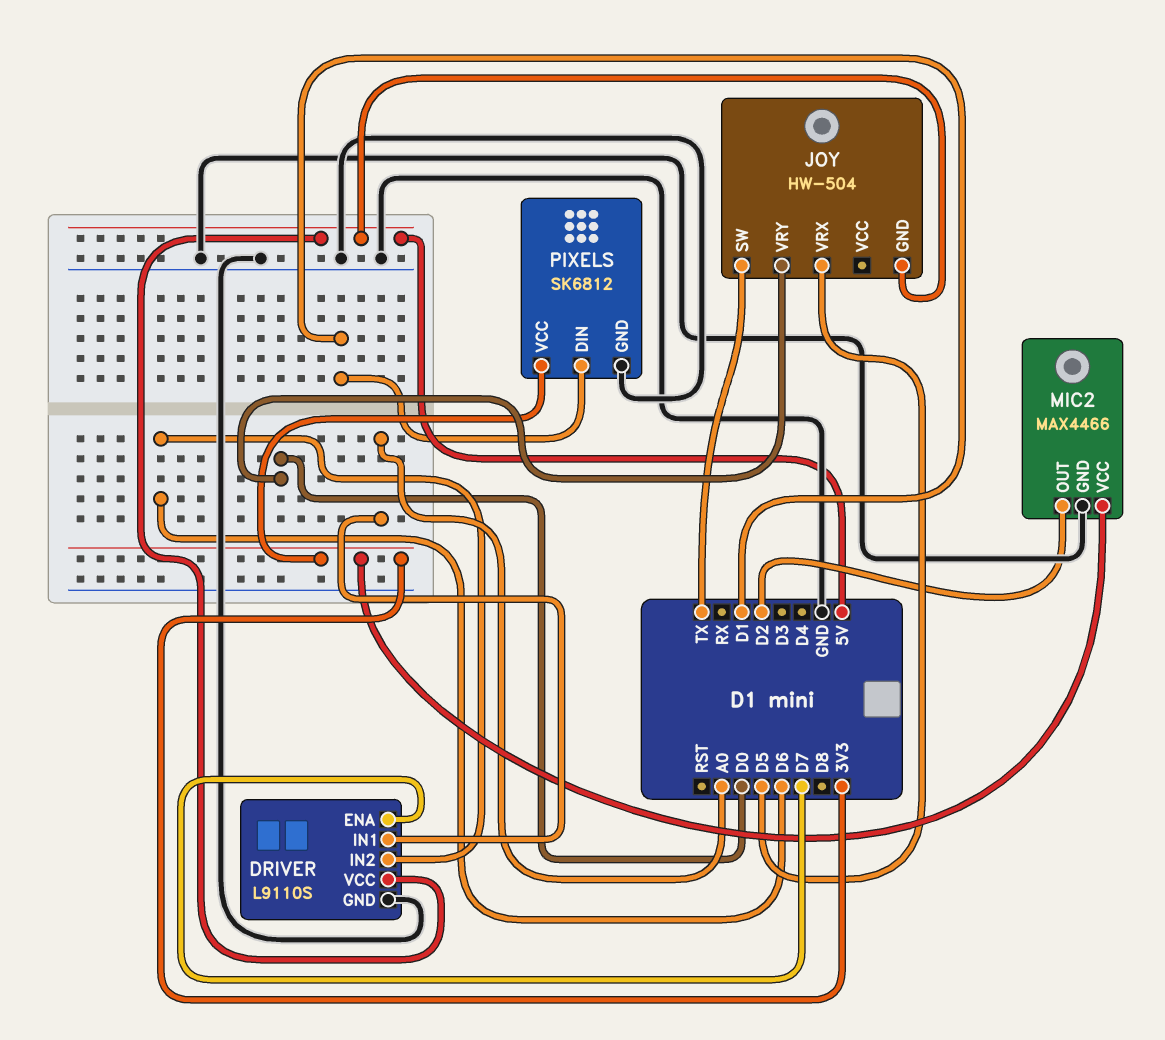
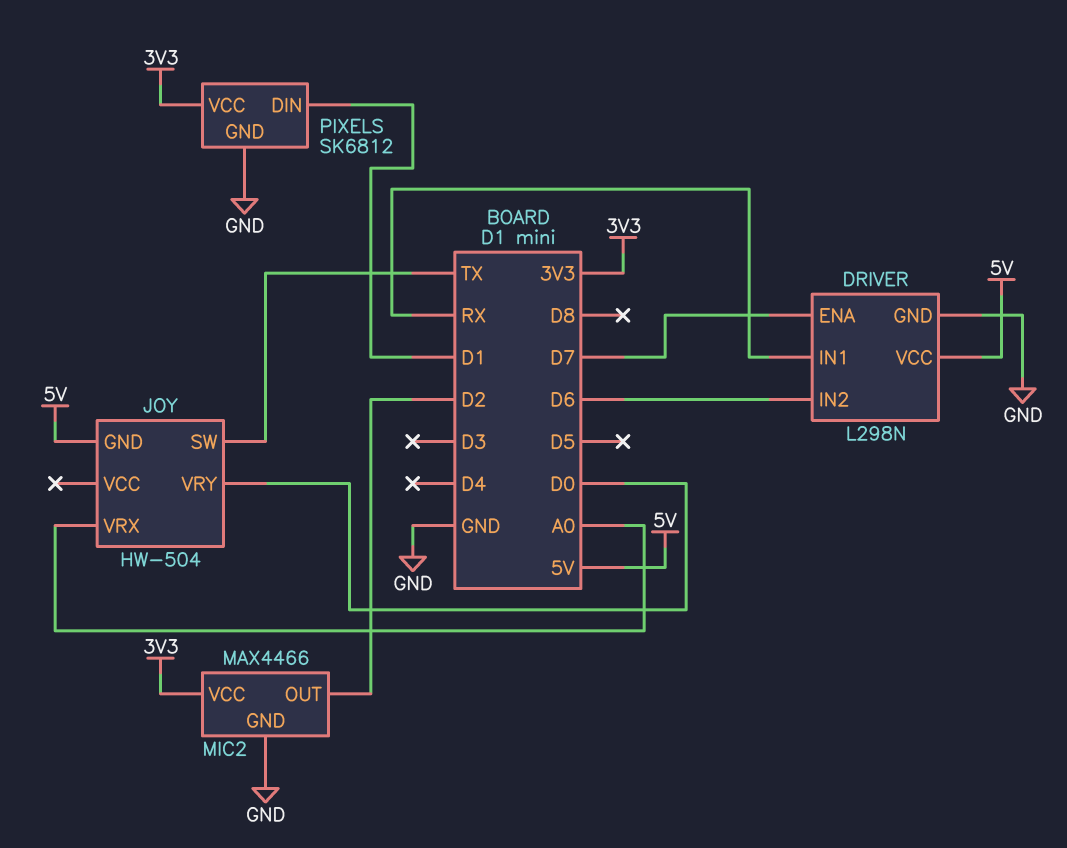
DRIVER: L9110S -> L298N
DRIVER pin IN1: A0 -> RX
JOY pin VRX: D5 -> A0

